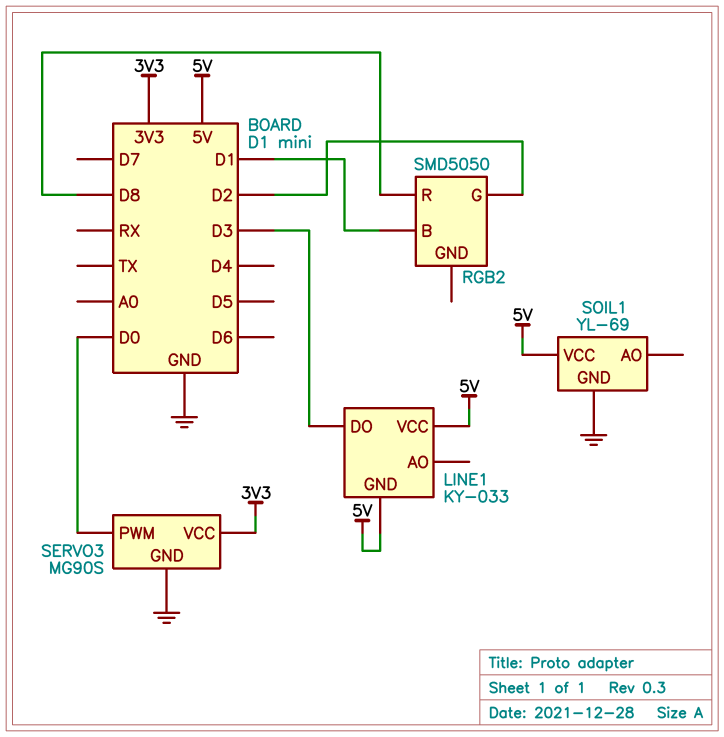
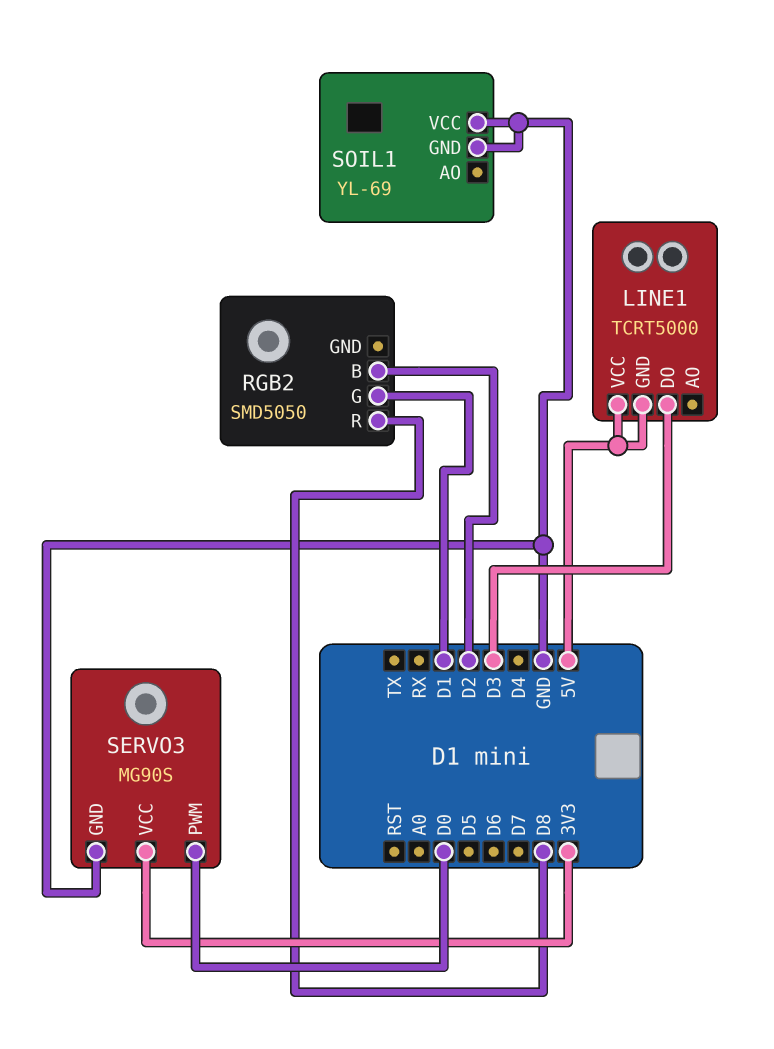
LINE1: KY-033 -> TCRT5000
RGB2 pin B: D1 -> D2
RGB2 pin G: D2 -> D1
SOIL1 pin VCC: 5V -> GND

